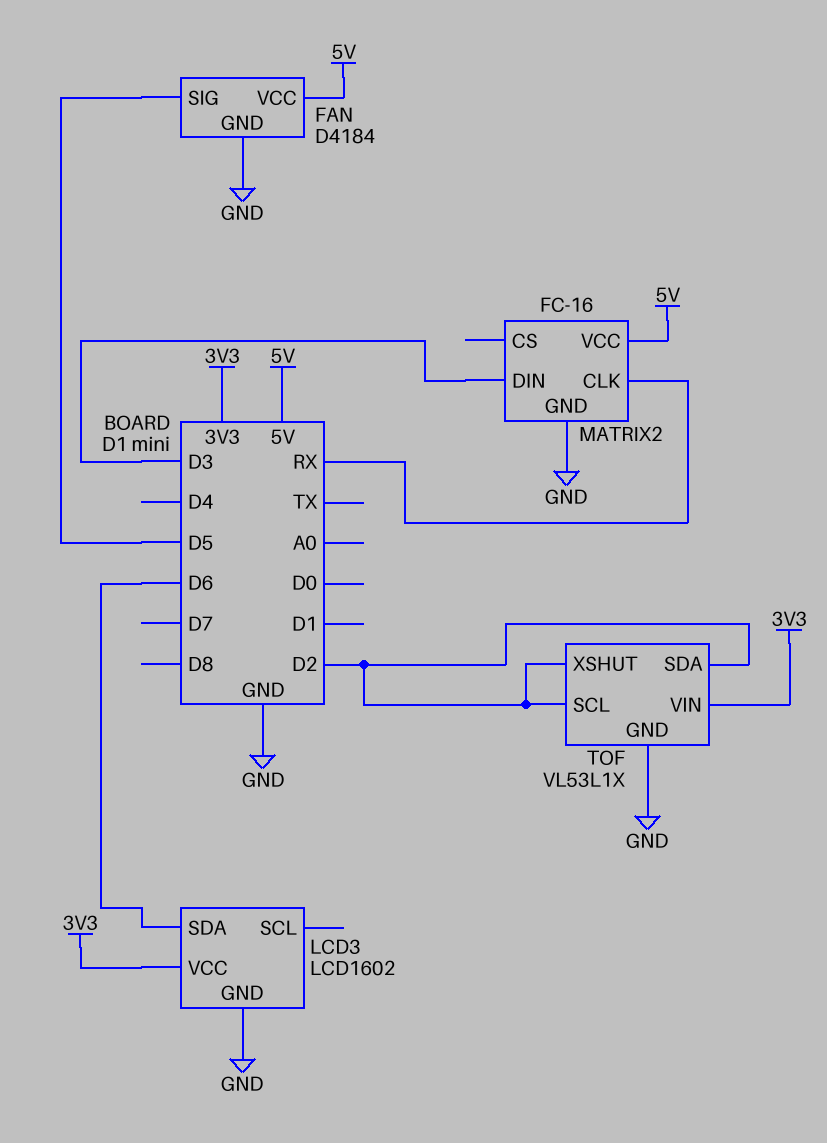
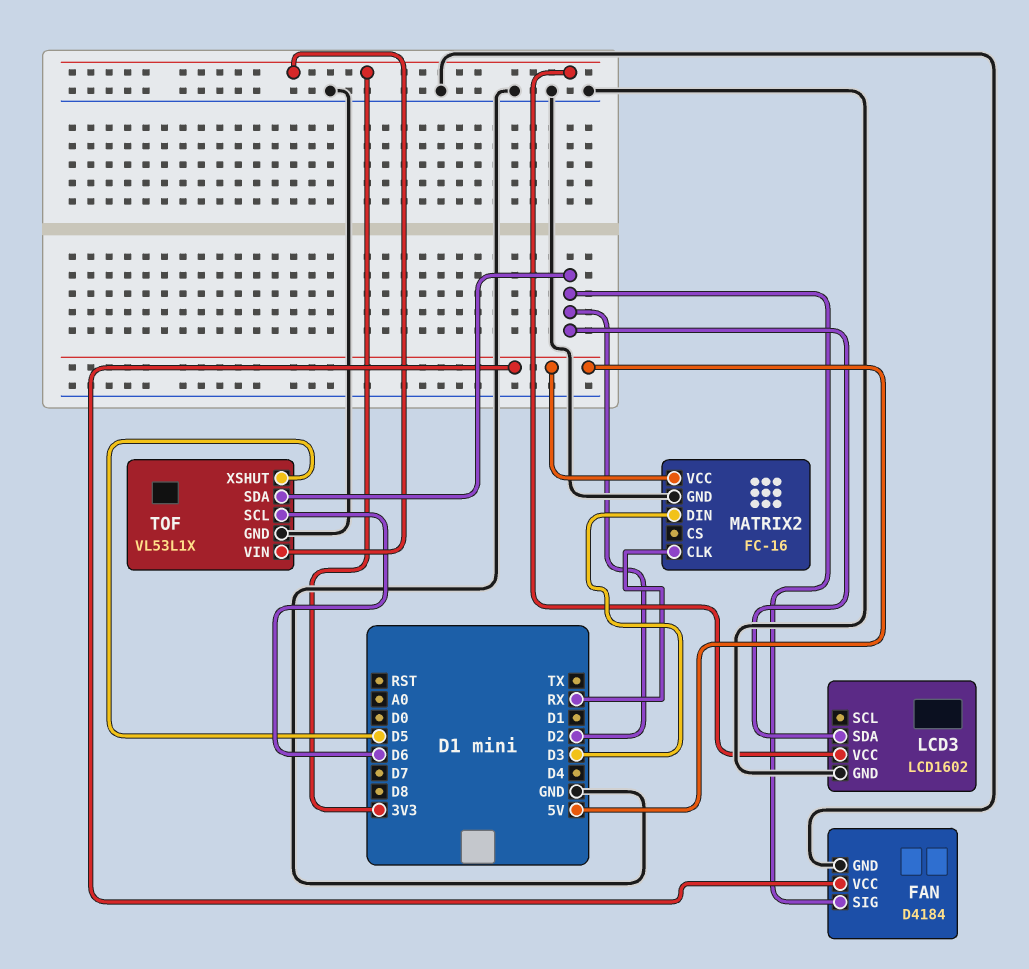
FAN pin SIG: D5 -> D2
LCD3 pin SDA: D6 -> D2
TOF pin SCL: D2 -> D6
TOF pin XSHUT: D2 -> D5

